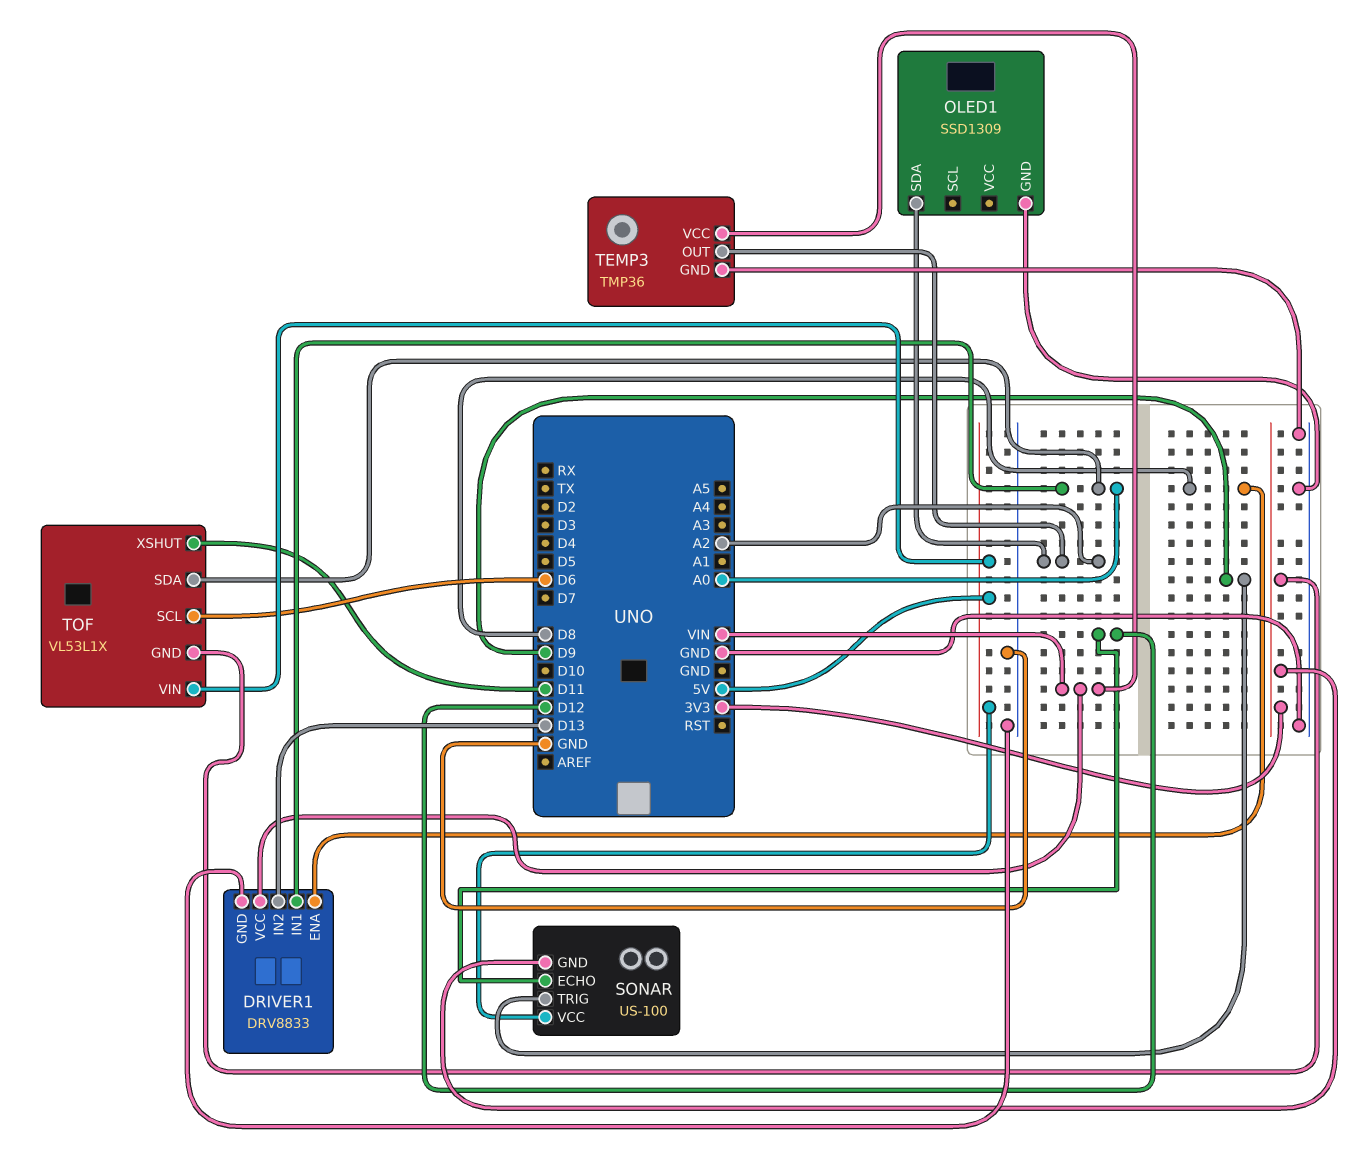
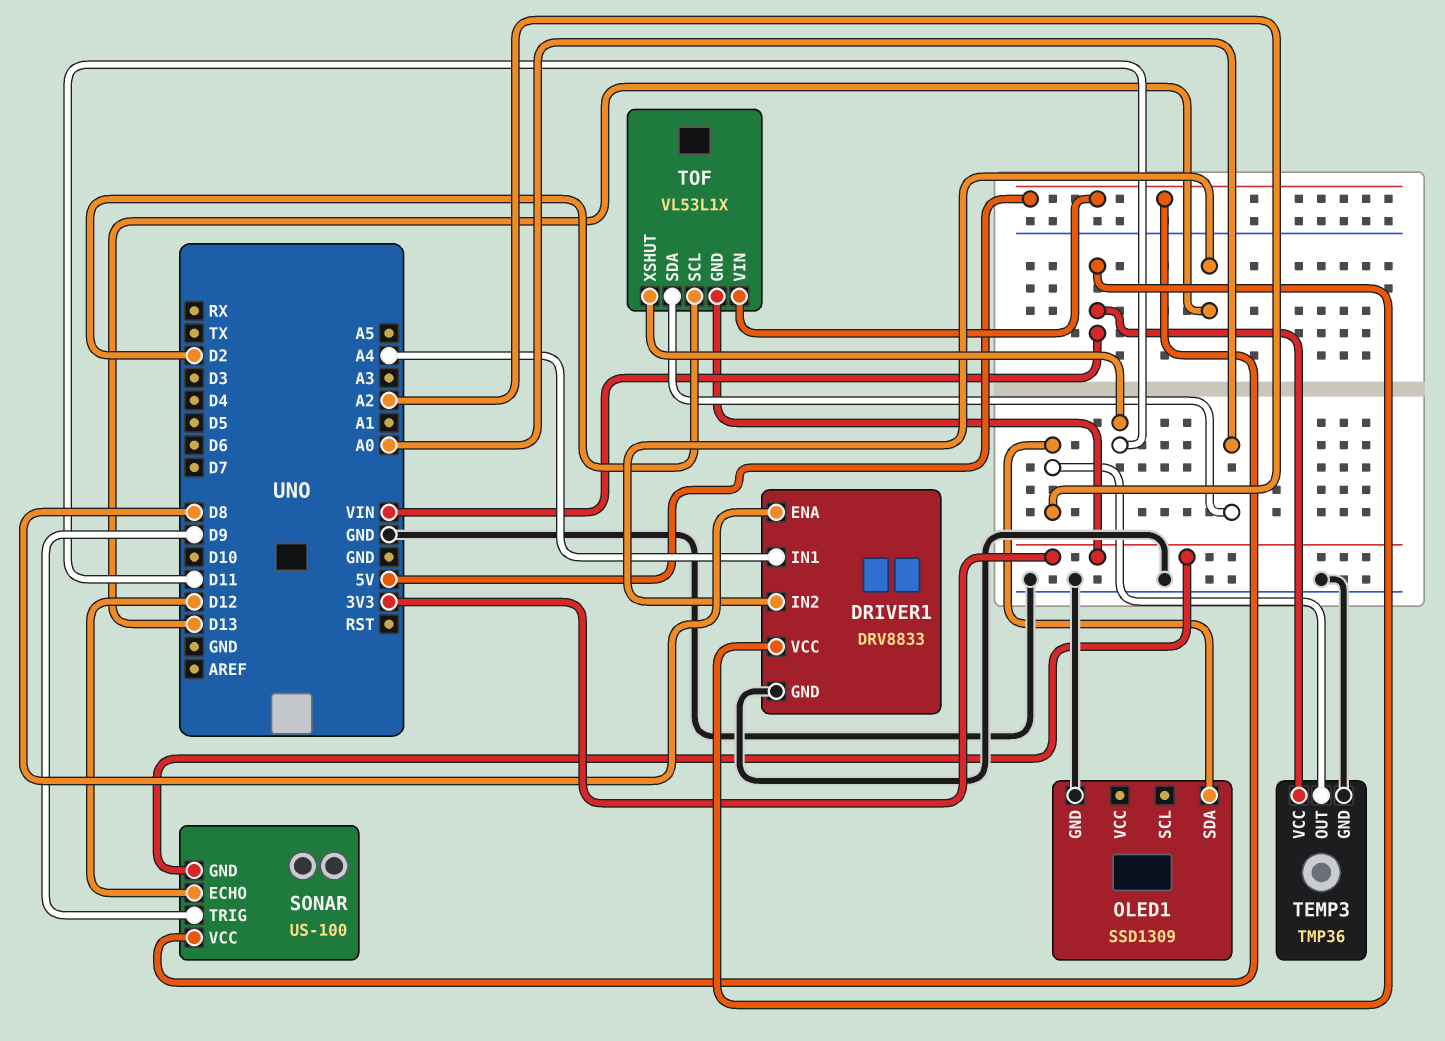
DRIVER1 pin IN1: A0 -> A4
TOF pin SCL: D6 -> D2

